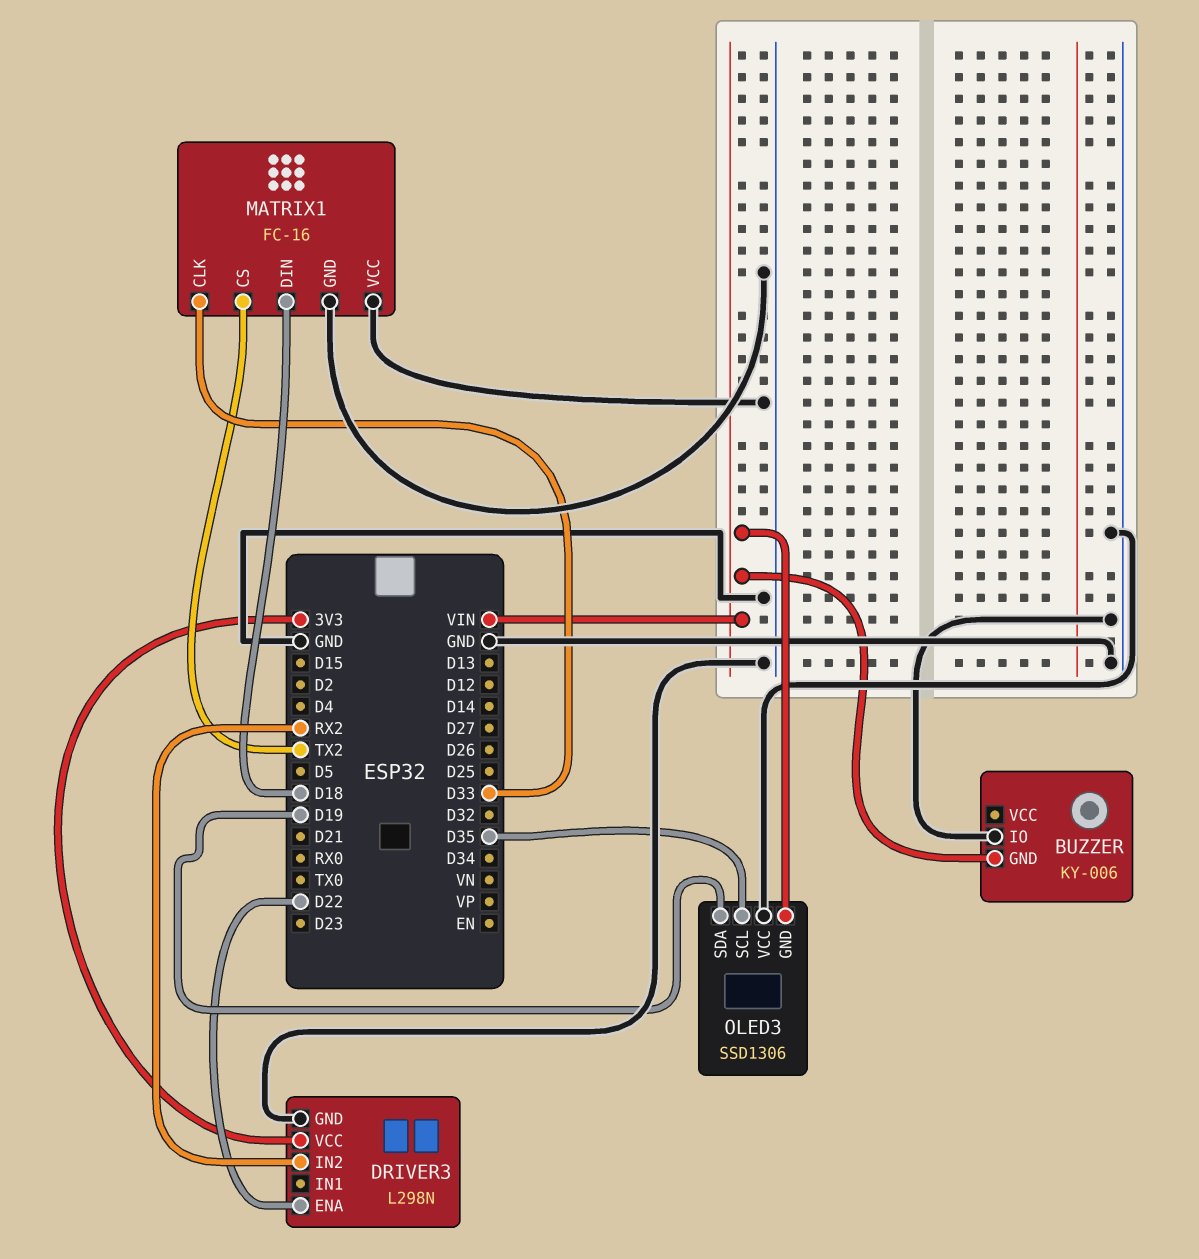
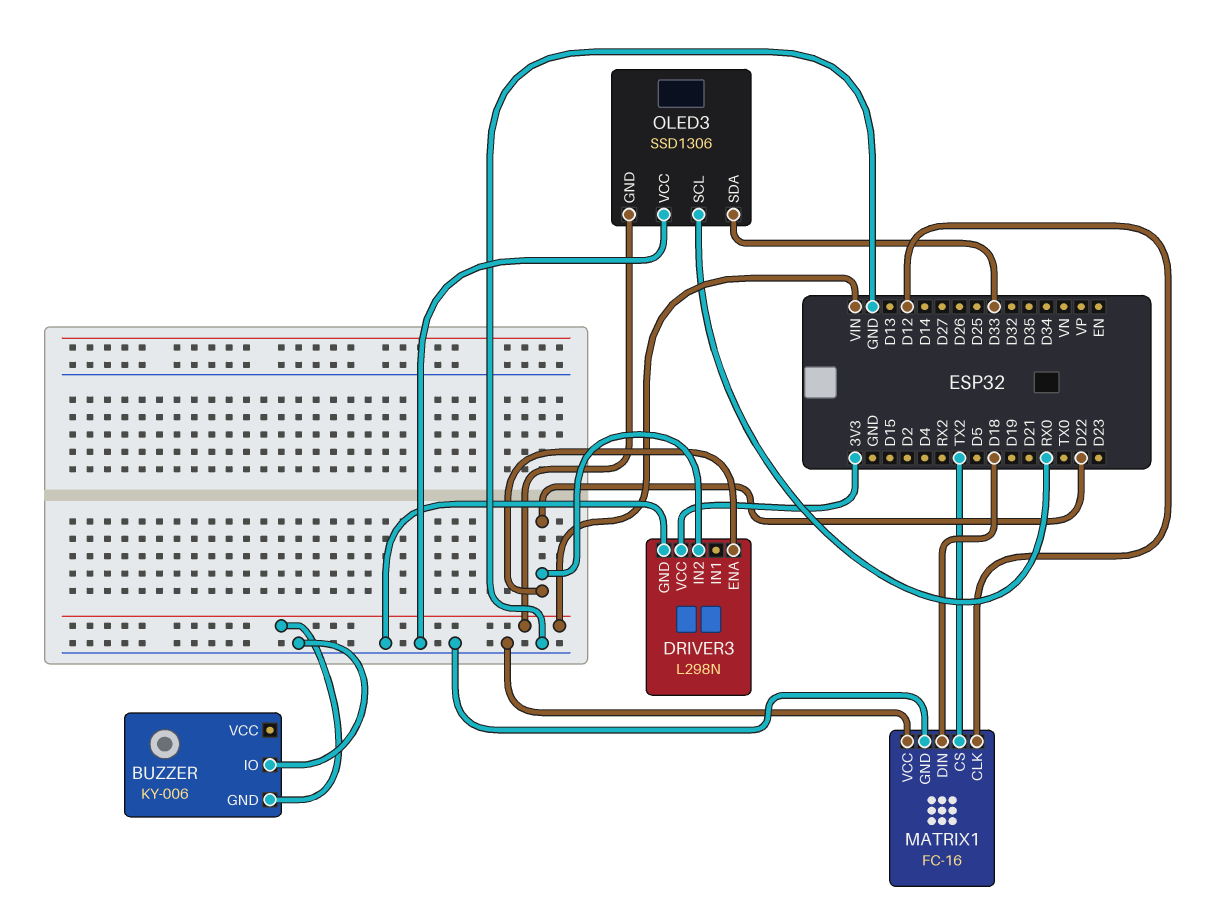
DRIVER3 pin IN2: RX2 -> D22
MATRIX1 pin CLK: D33 -> D12
OLED3 pin SCL: D35 -> RX0
OLED3 pin SDA: D19 -> D33

